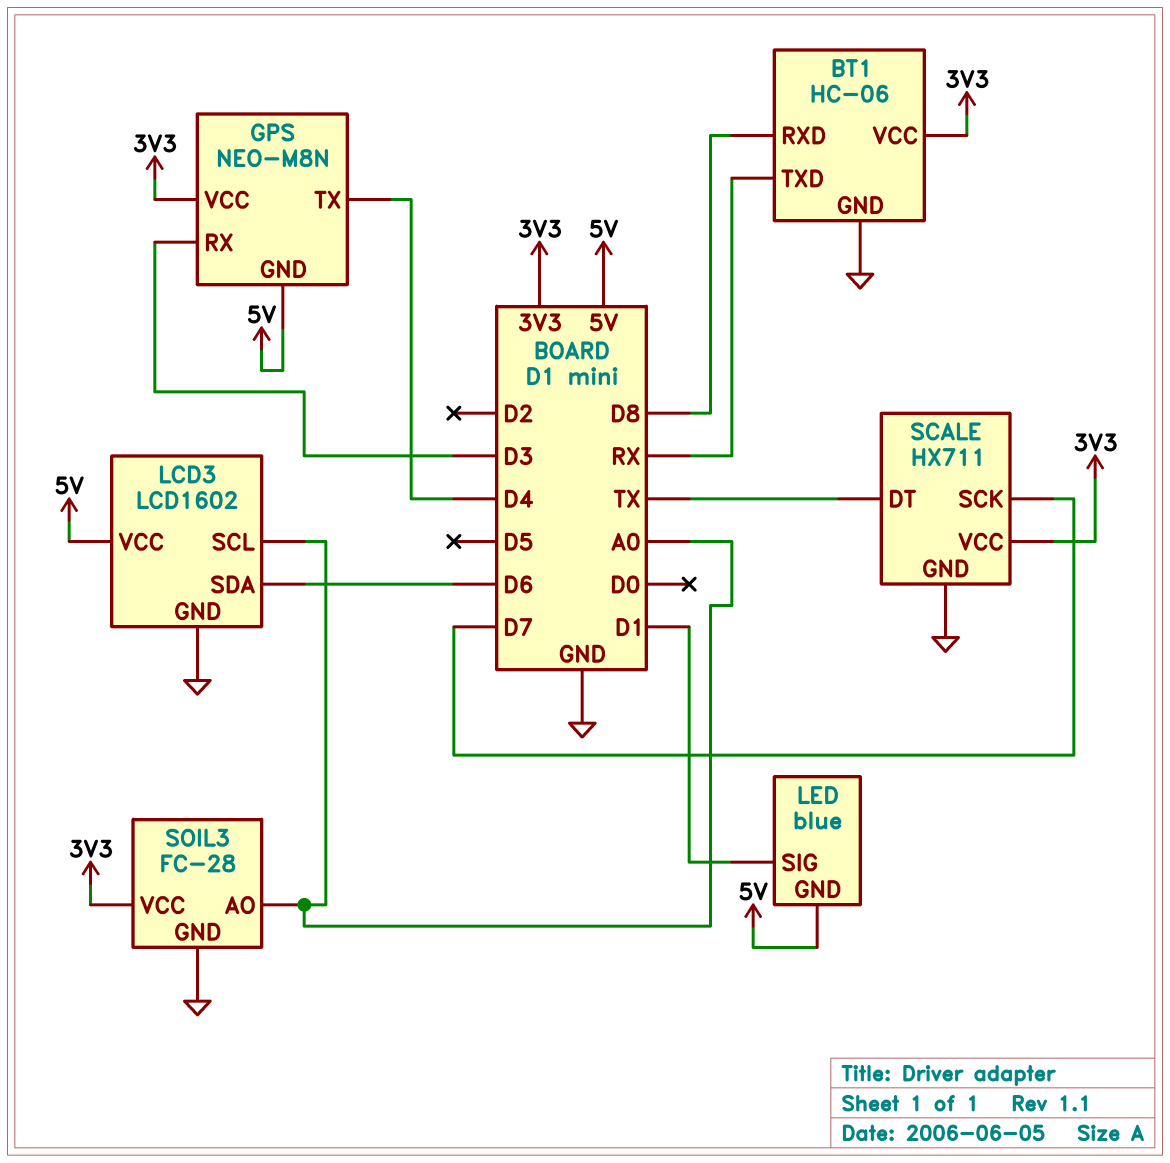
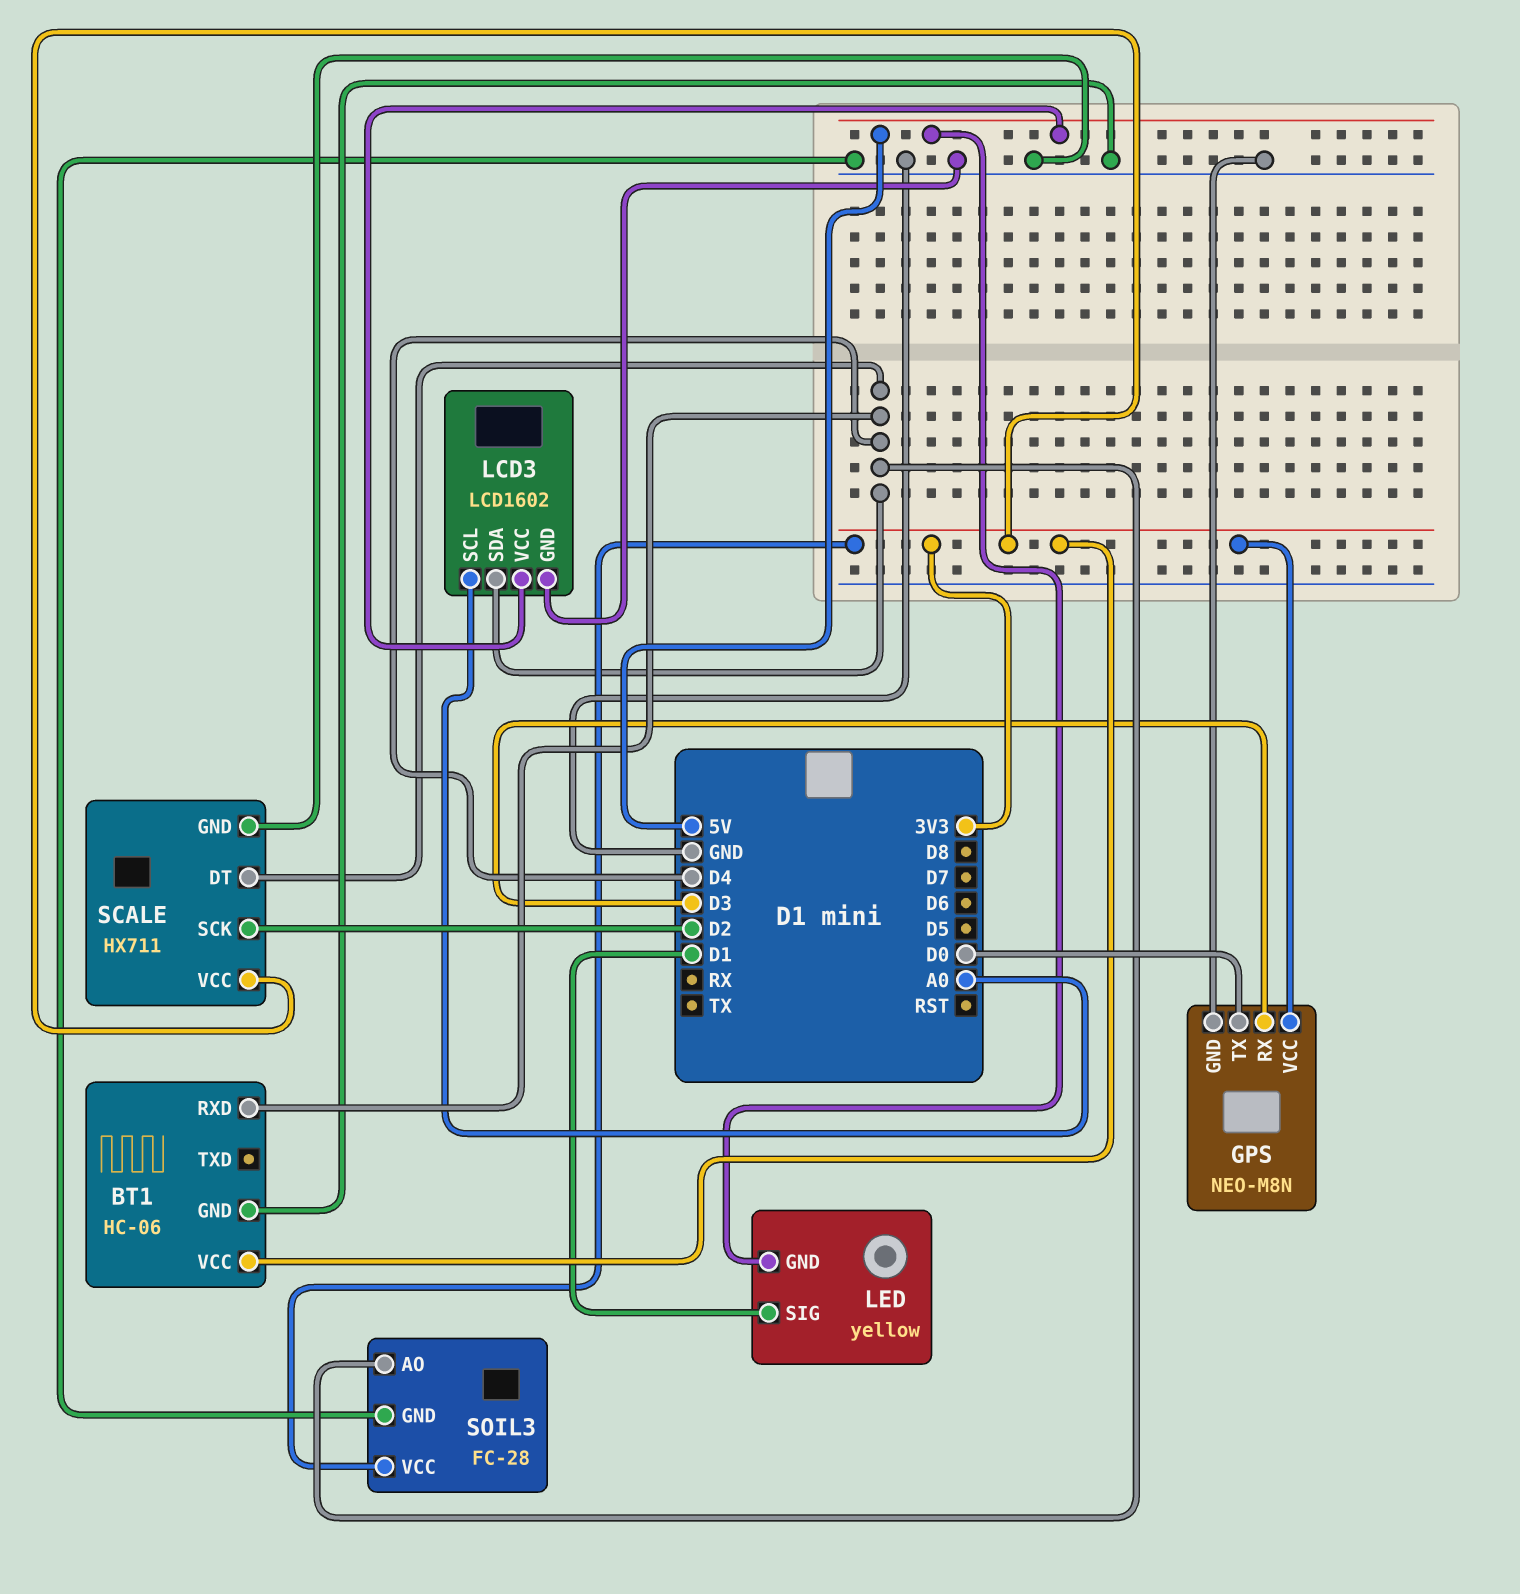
BT1 pin RXD: D8 -> D4
BT1 pin TXD: RX -> none
GPS pin GND: 5V -> GND
GPS pin TX: D4 -> D0
LCD3 pin SDA: D6 -> D4
LED: blue -> yellow
SCALE pin DT: TX -> D4
SCALE pin SCK: D7 -> D2
SOIL3 pin AO: A0 -> D4

